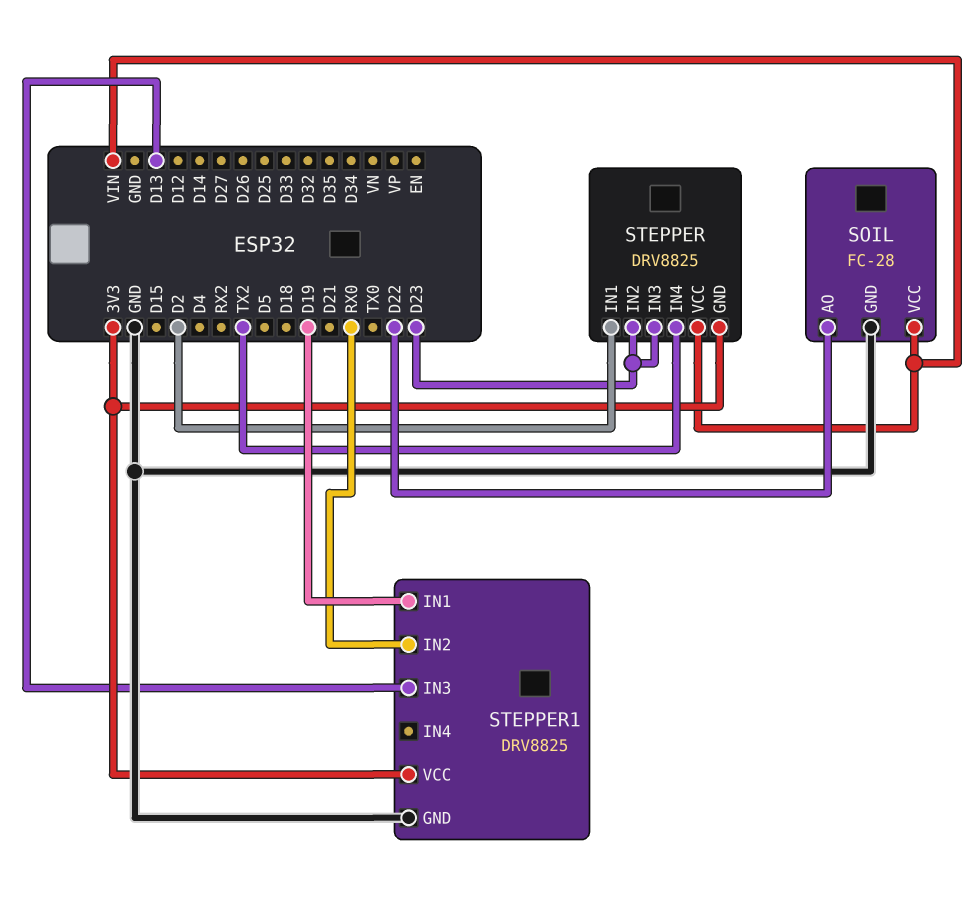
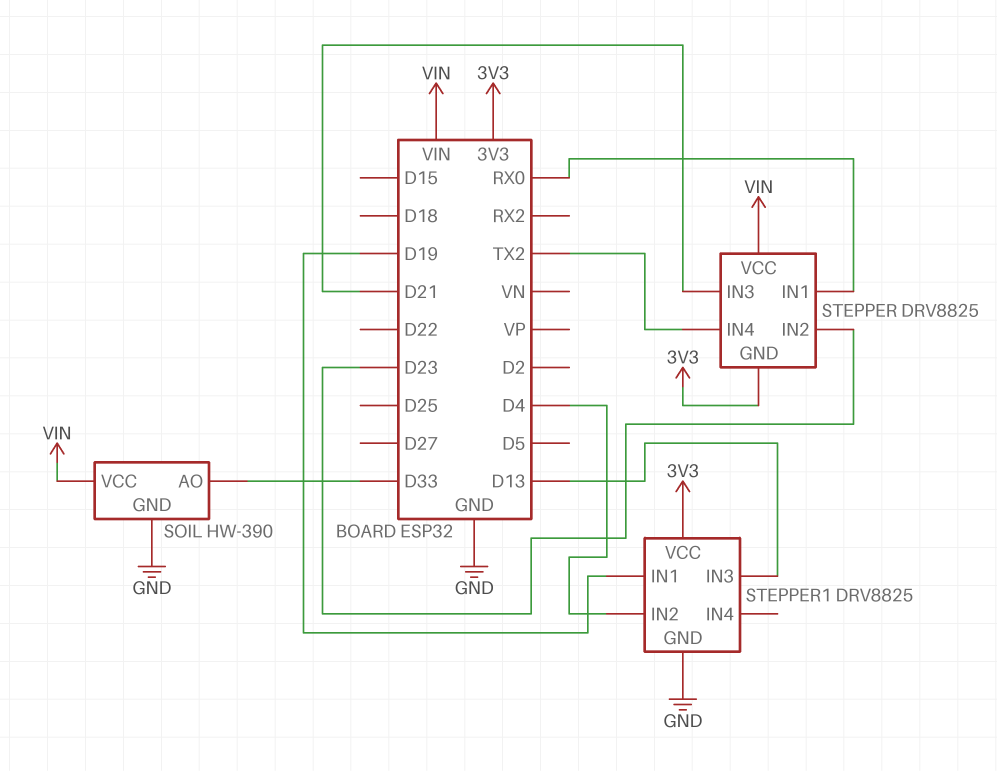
SOIL: FC-28 -> HW-390
SOIL pin AO: D22 -> D33
STEPPER pin IN1: D2 -> RX0
STEPPER pin IN3: D23 -> D21
STEPPER1 pin IN2: RX0 -> D4

